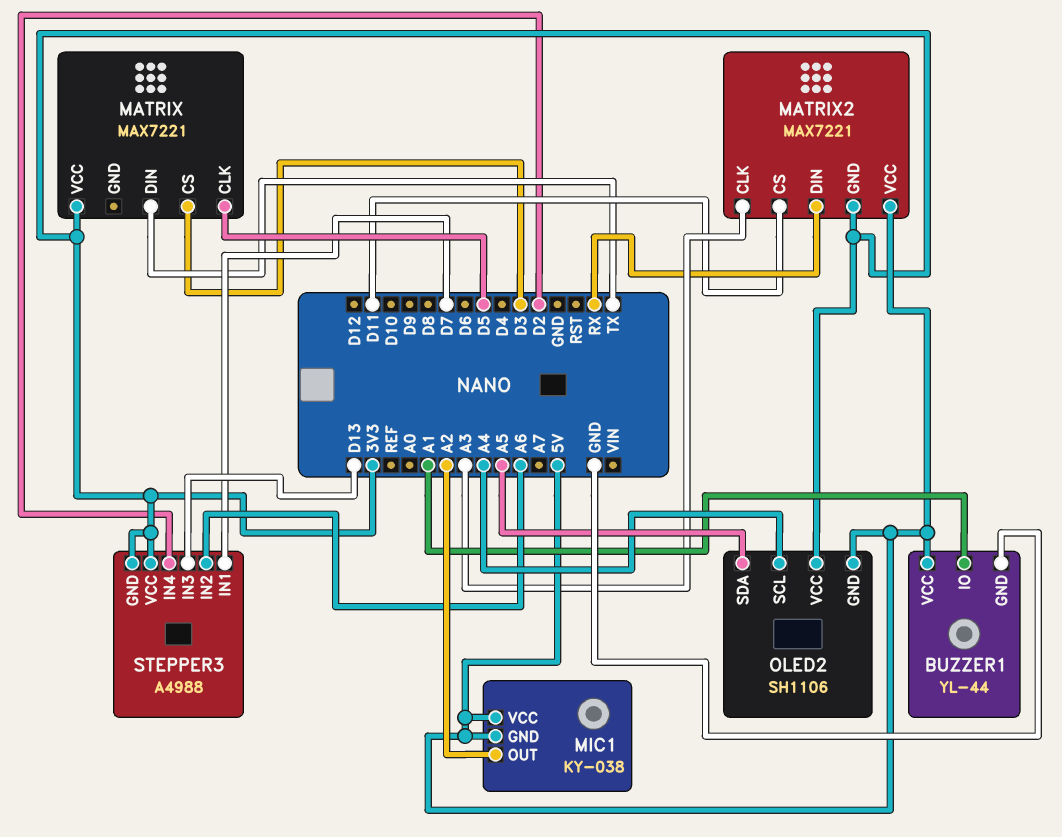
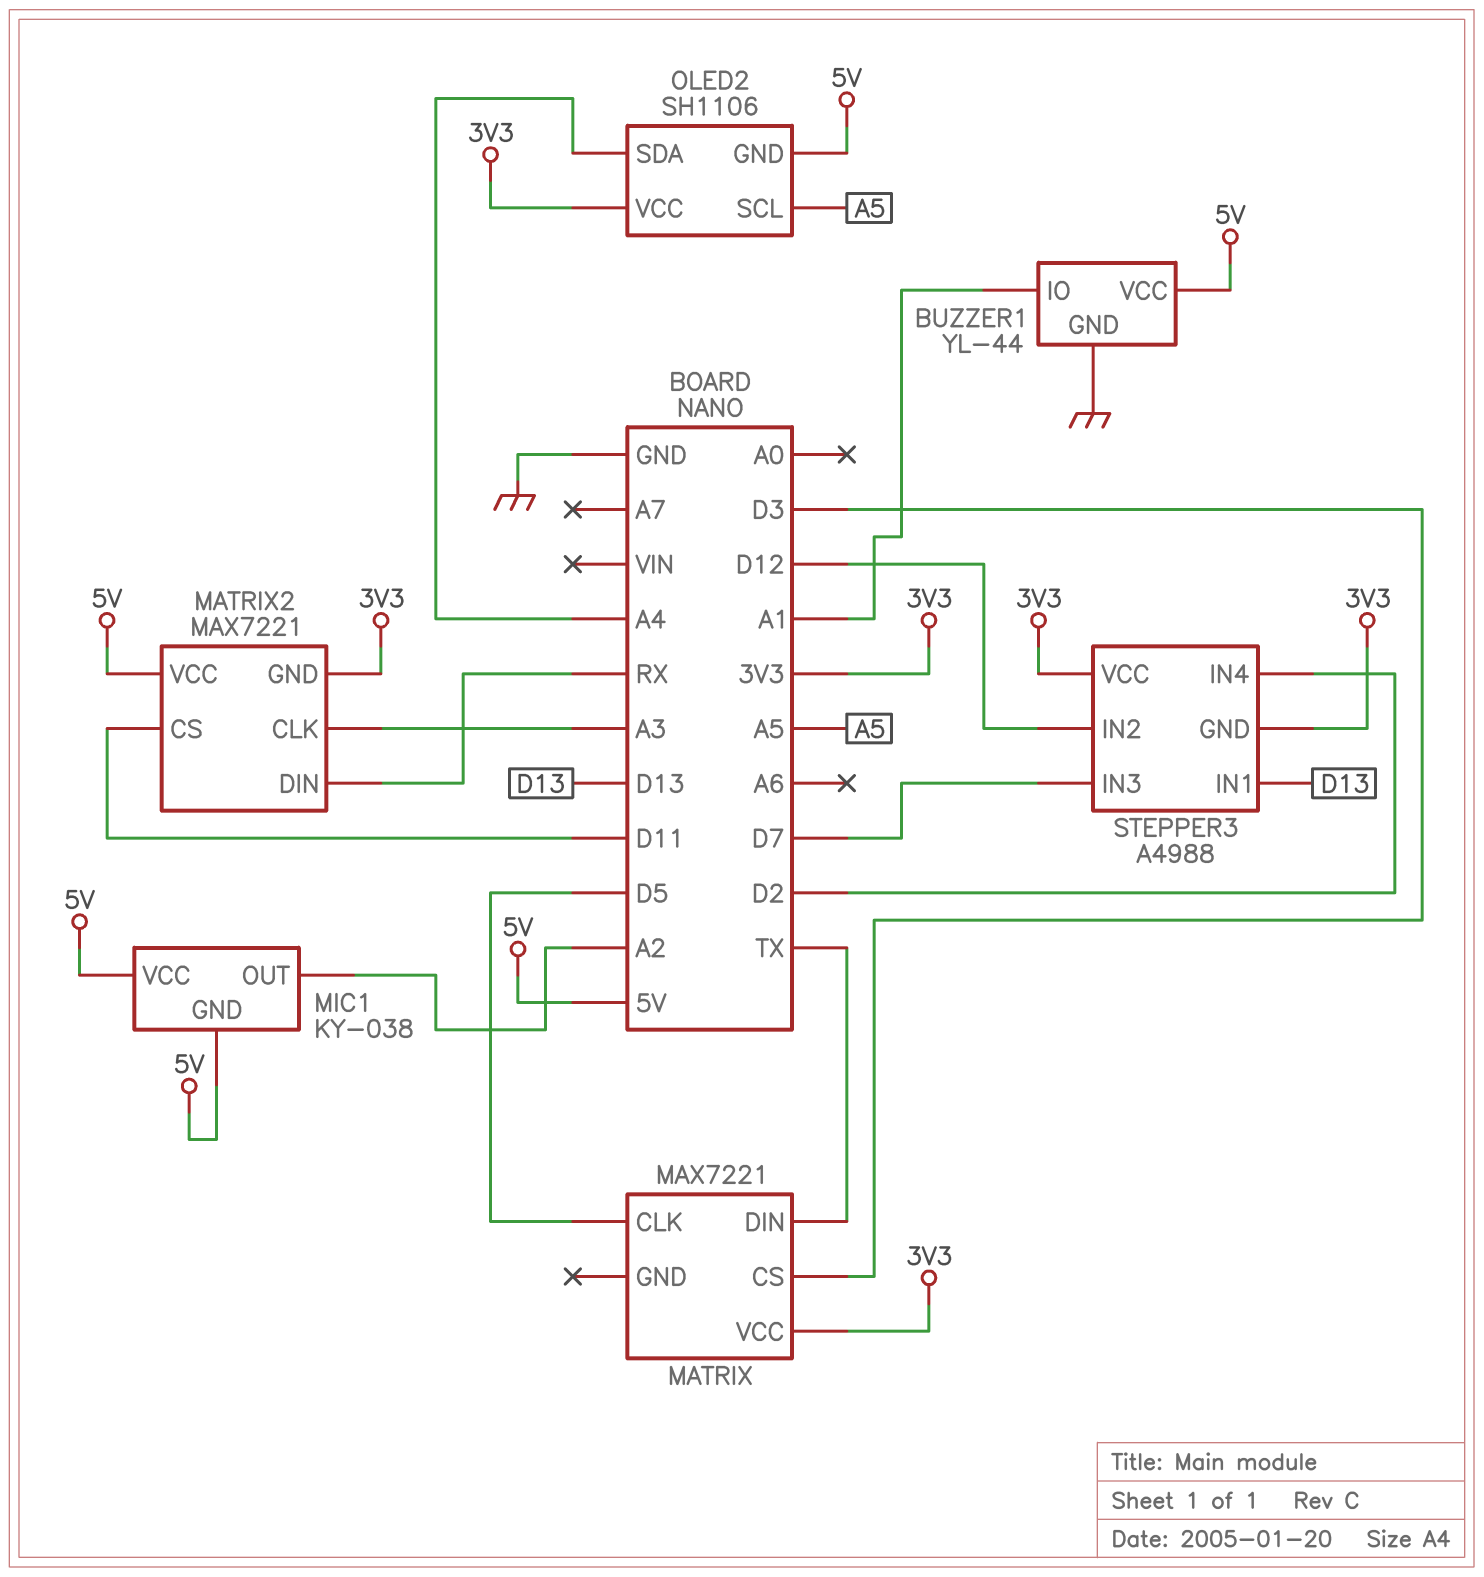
OLED2 pin SCL: A4 -> A5
OLED2 pin SDA: A5 -> A4
STEPPER3 pin IN1: D7 -> D13
STEPPER3 pin IN2: A6 -> D12
STEPPER3 pin IN3: D13 -> D7

